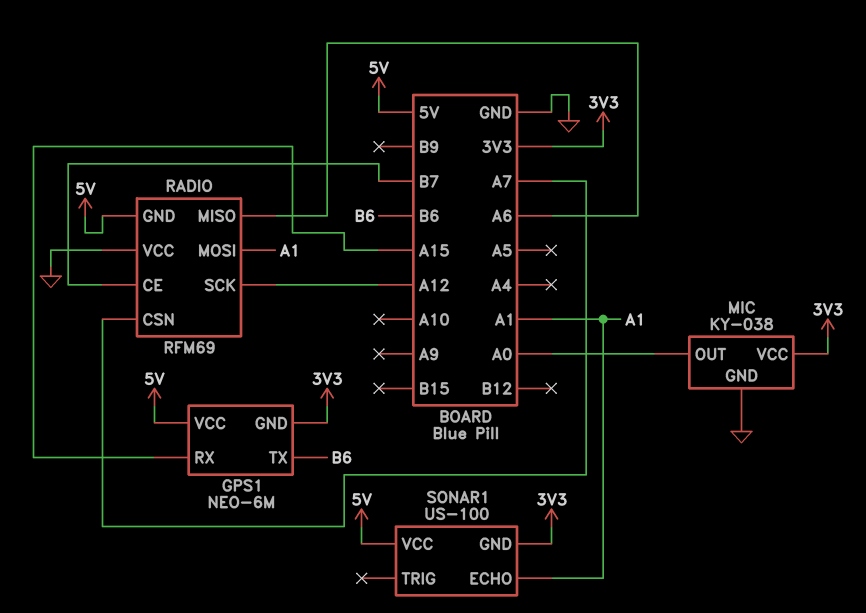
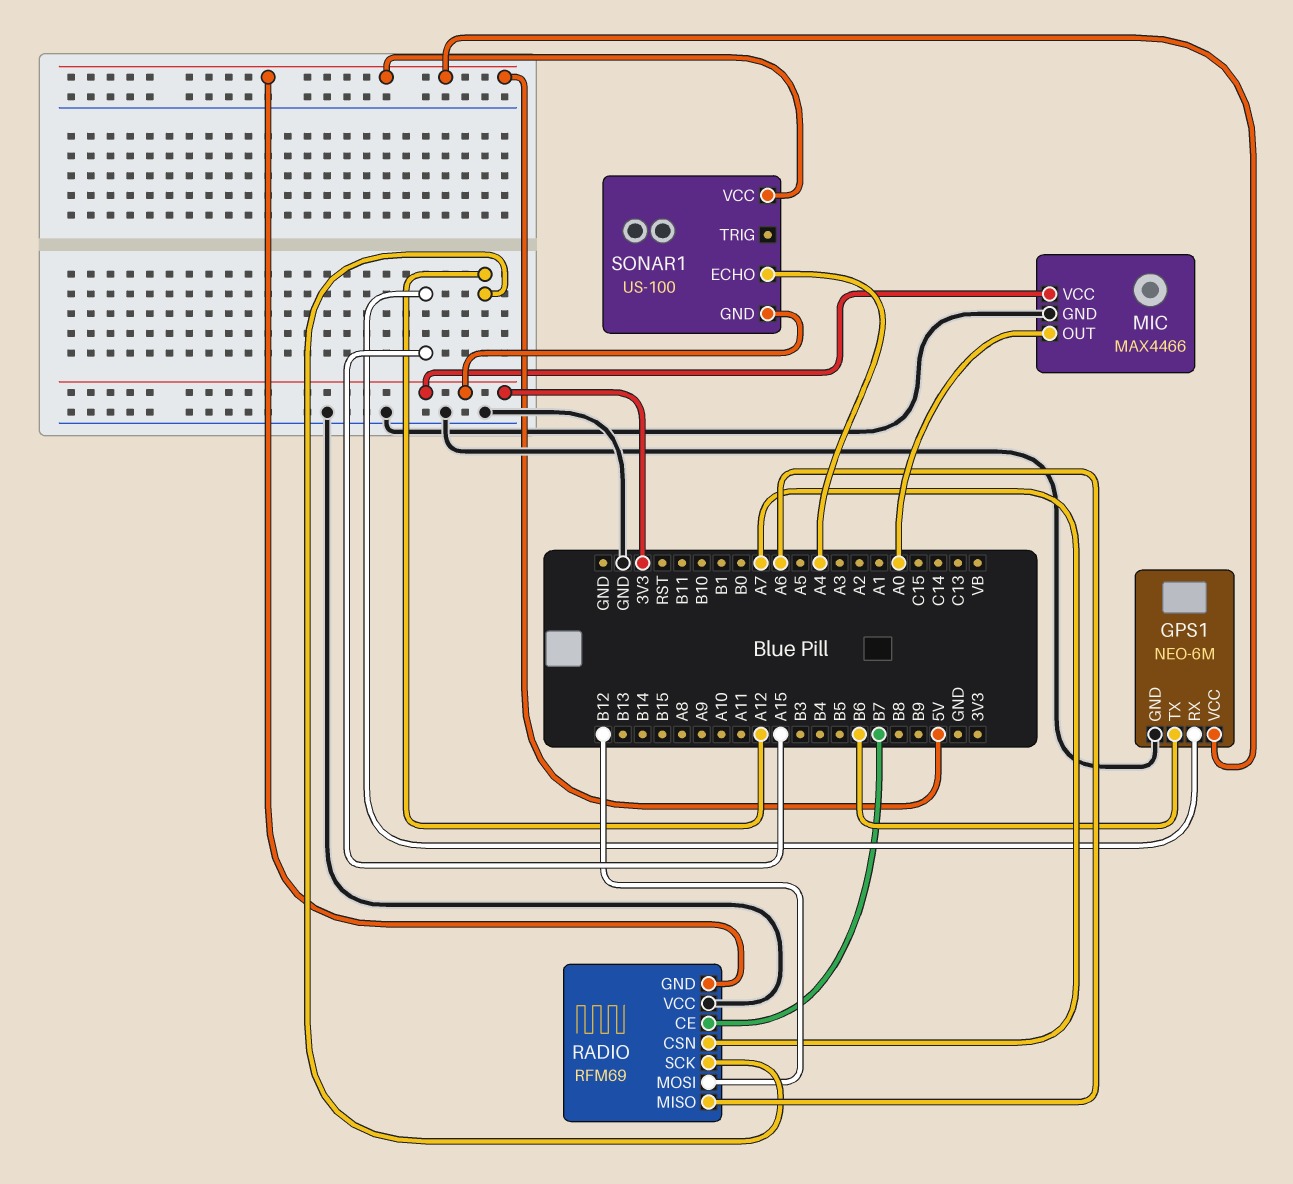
GPS1 pin GND: 3V3 -> GND
MIC: KY-038 -> MAX4466
RADIO pin MOSI: A1 -> B12
SONAR1 pin ECHO: A1 -> A4

